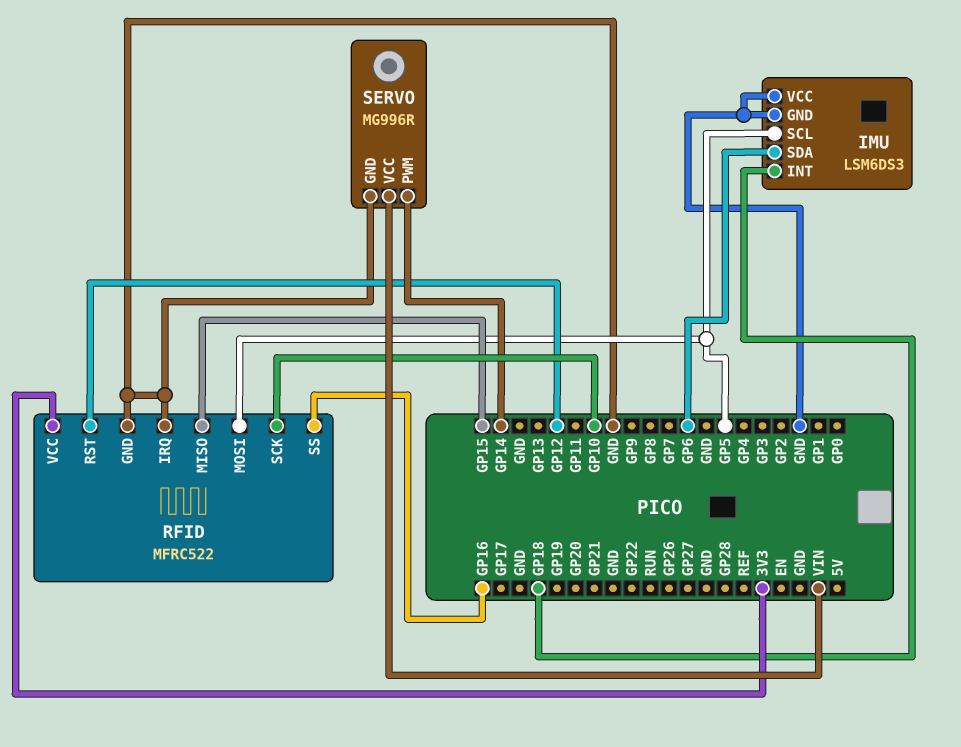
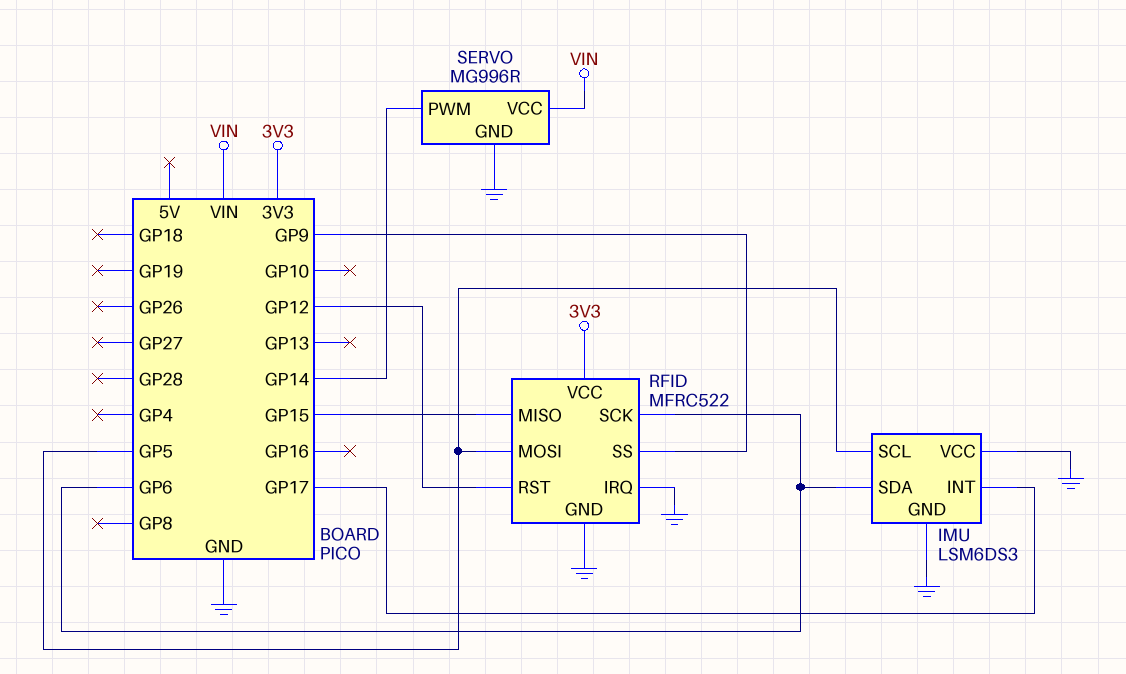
IMU pin INT: GP18 -> GP17
RFID pin SCK: GP10 -> GP6
RFID pin SS: GP16 -> GP9

